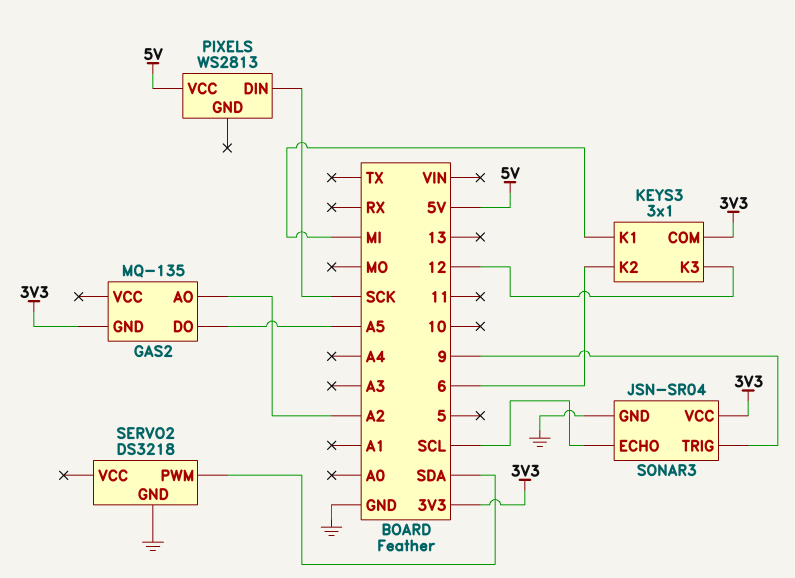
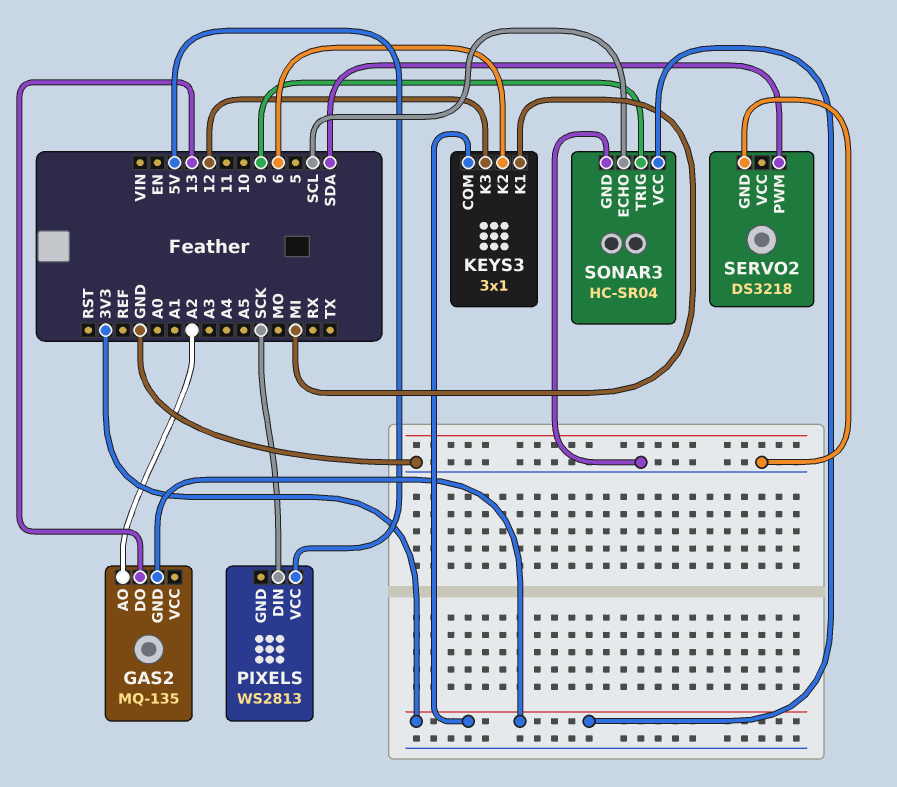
GAS2 pin DO: A5 -> 13
SONAR3: JSN-SR04 -> HC-SR04

